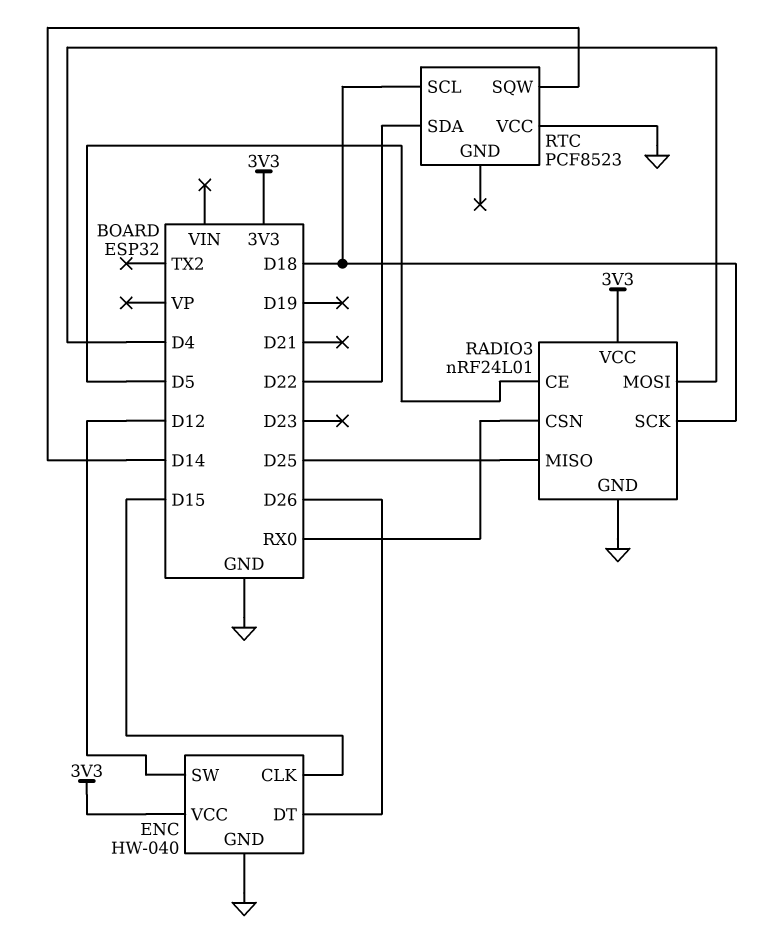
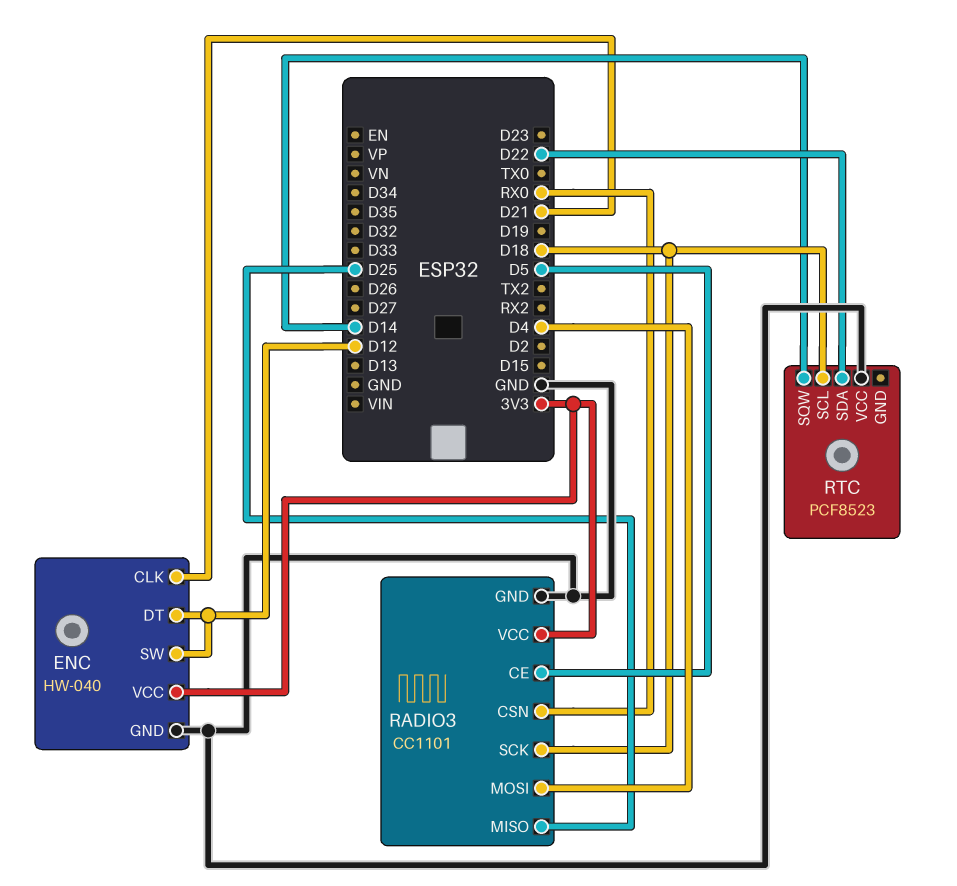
ENC pin CLK: D15 -> D21
ENC pin DT: D26 -> D12
RADIO3: nRF24L01 -> CC1101

